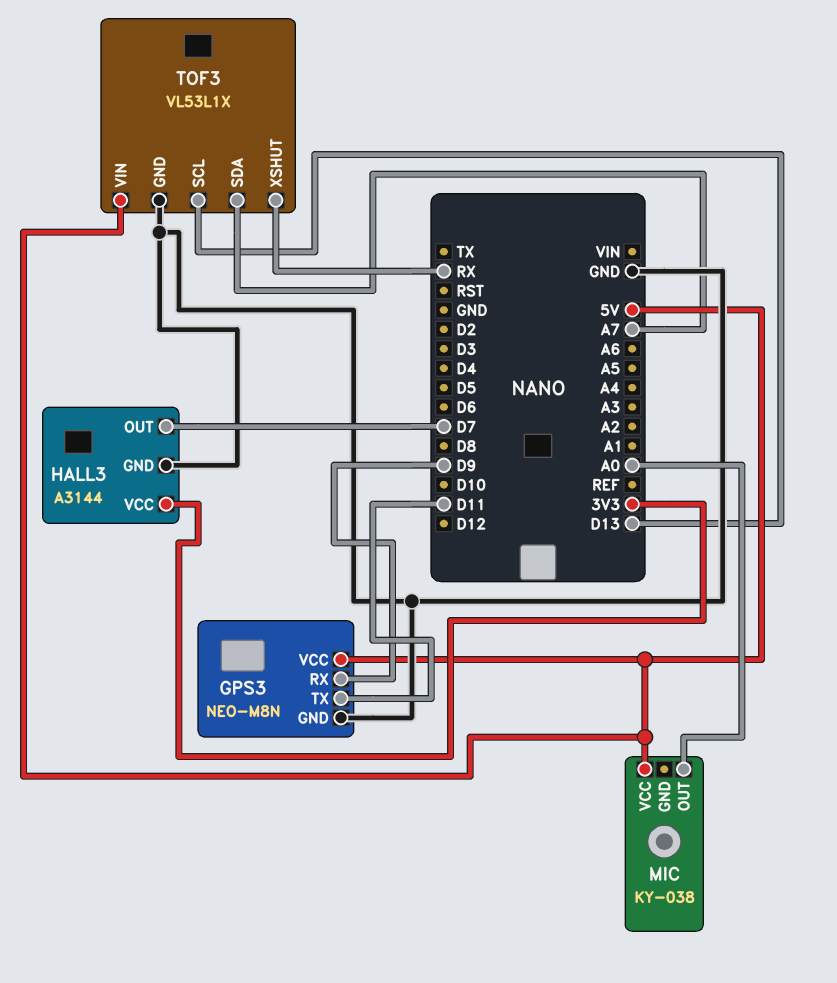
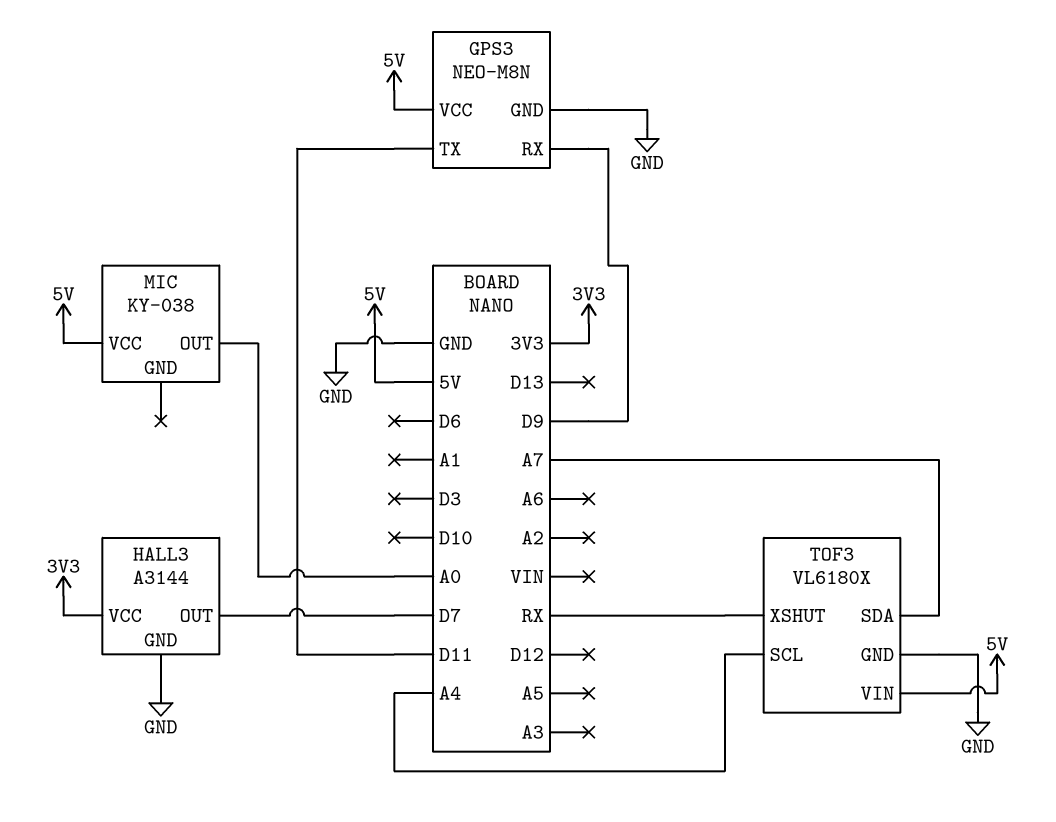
TOF3: VL53L1X -> VL6180X
TOF3 pin SCL: D13 -> A4

